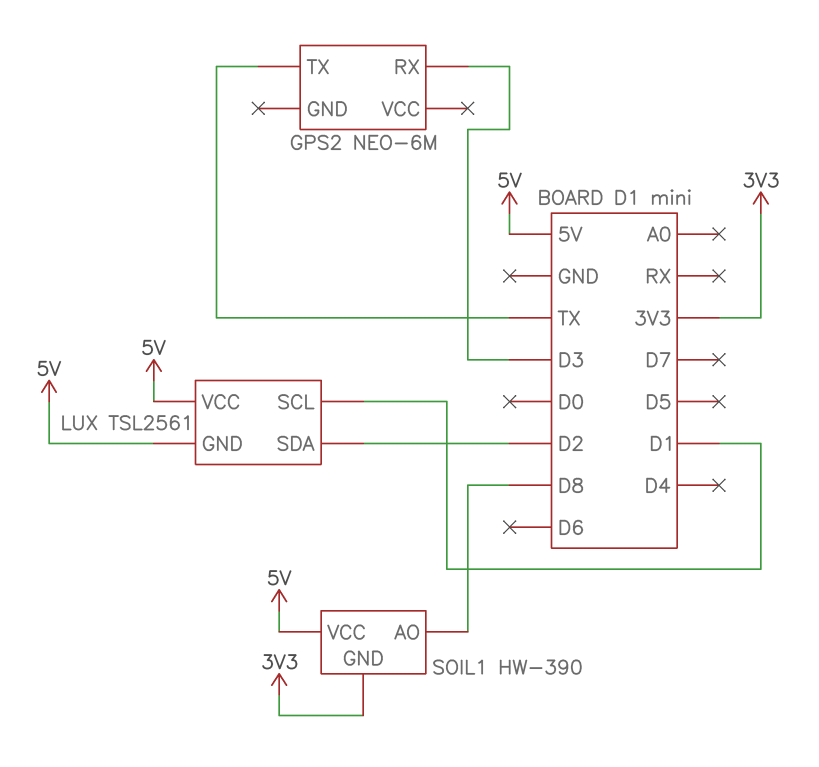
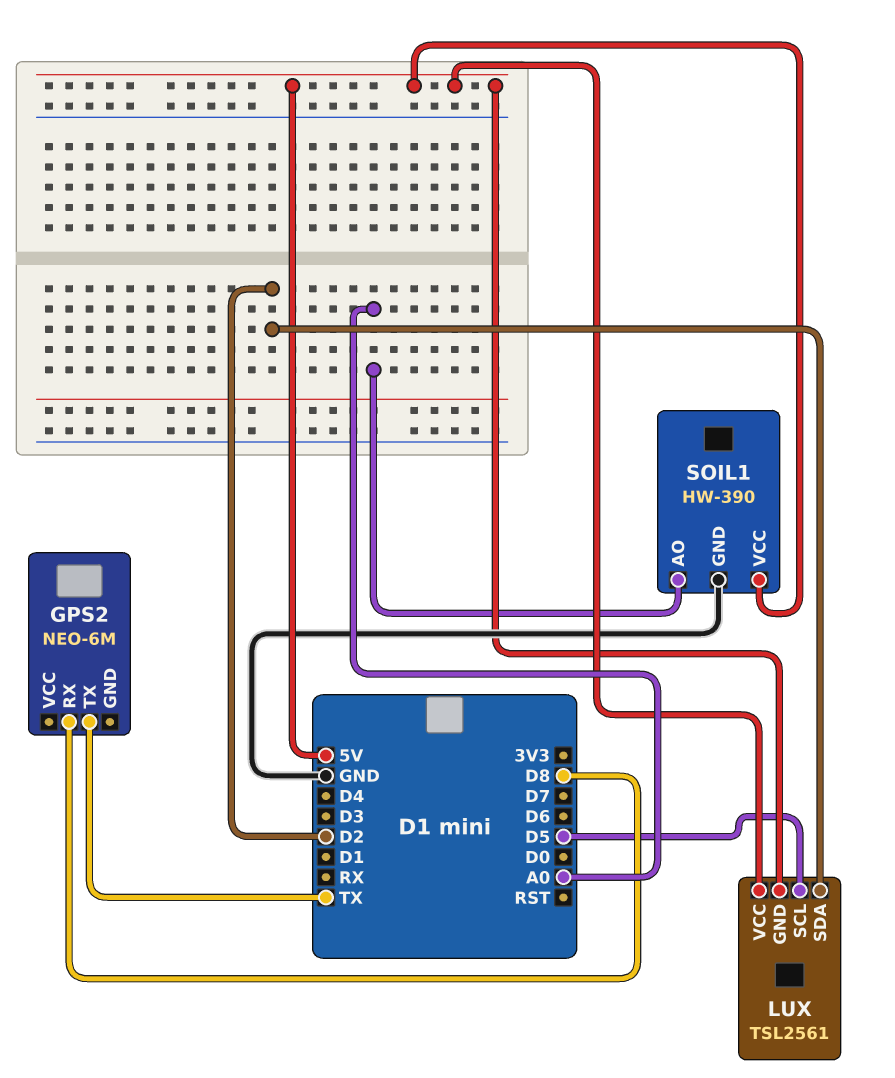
GPS2 pin RX: D3 -> D8
LUX pin SCL: D1 -> D5
SOIL1 pin AO: D8 -> A0
SOIL1 pin GND: 3V3 -> GND

